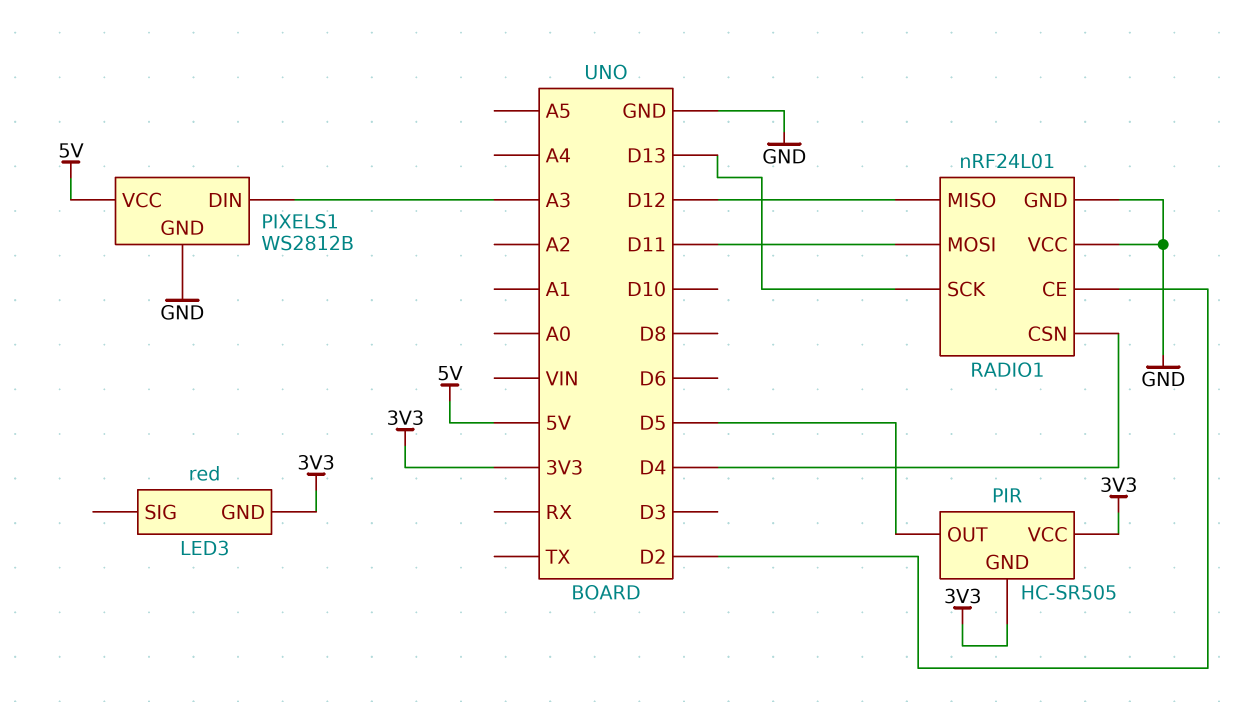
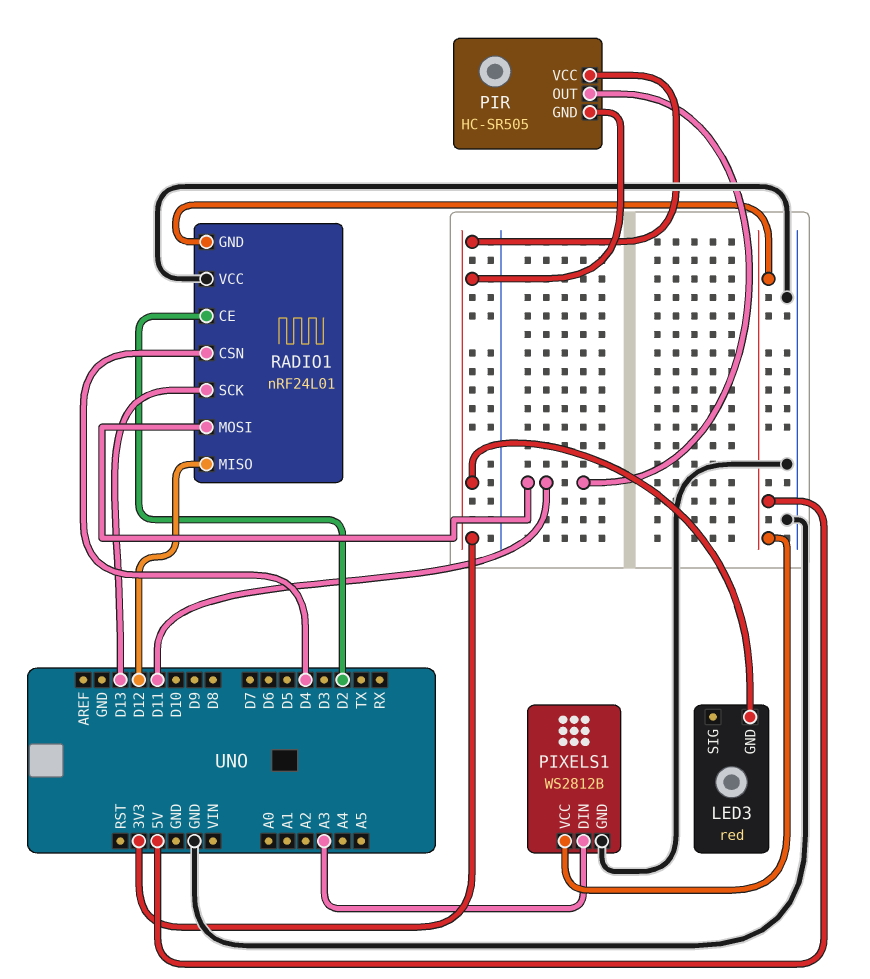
PIR pin OUT: D5 -> D11
RADIO1 pin GND: GND -> 5V

